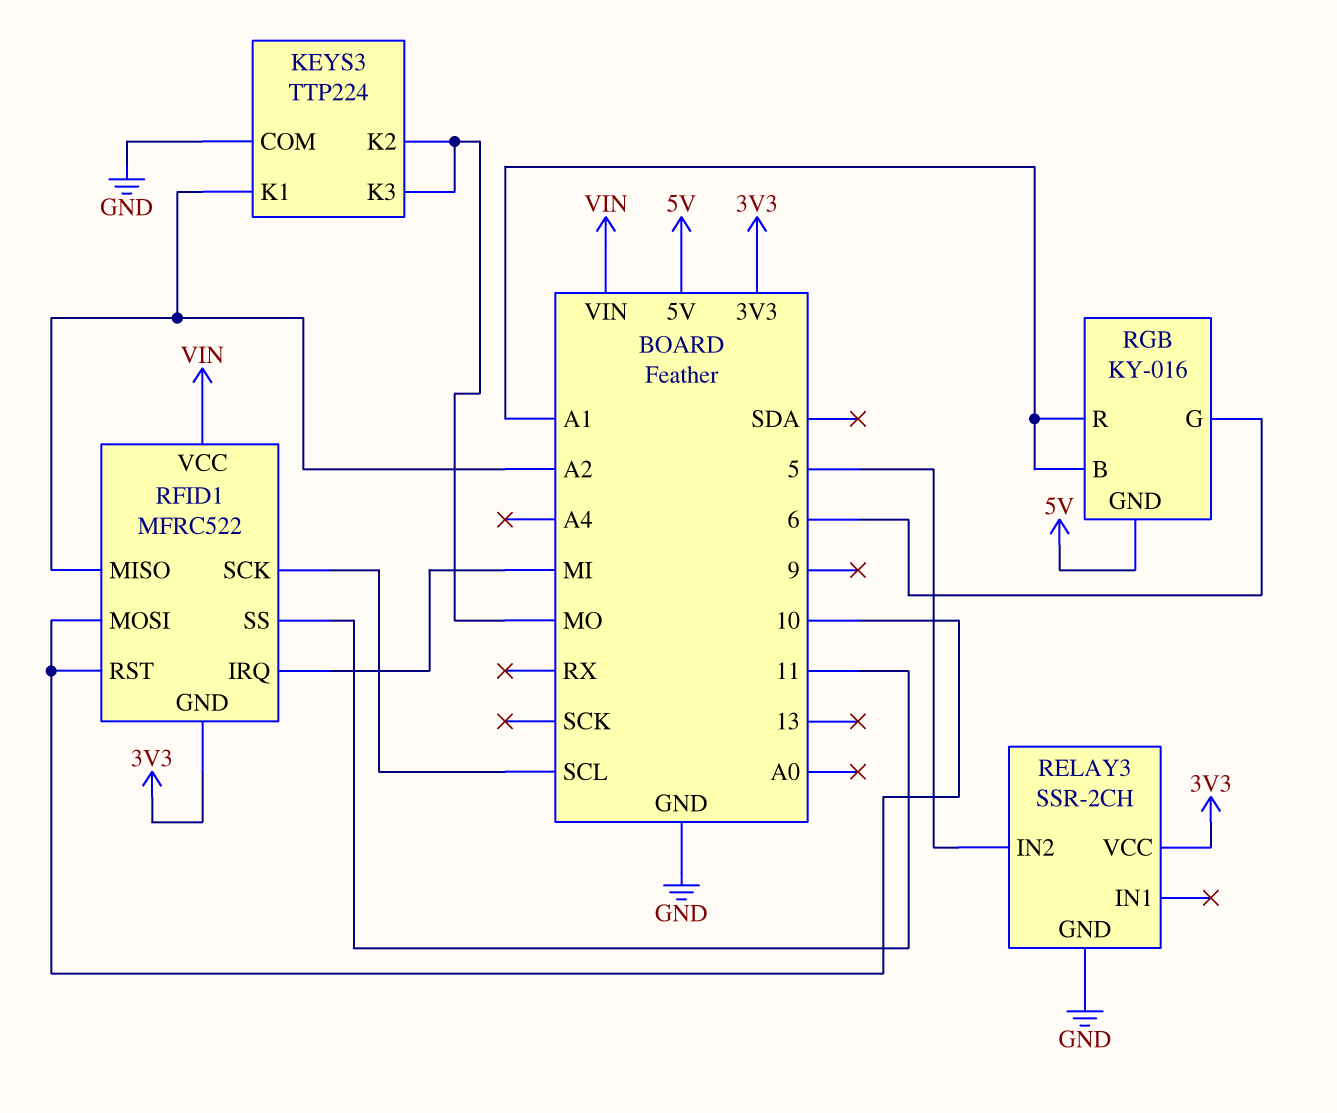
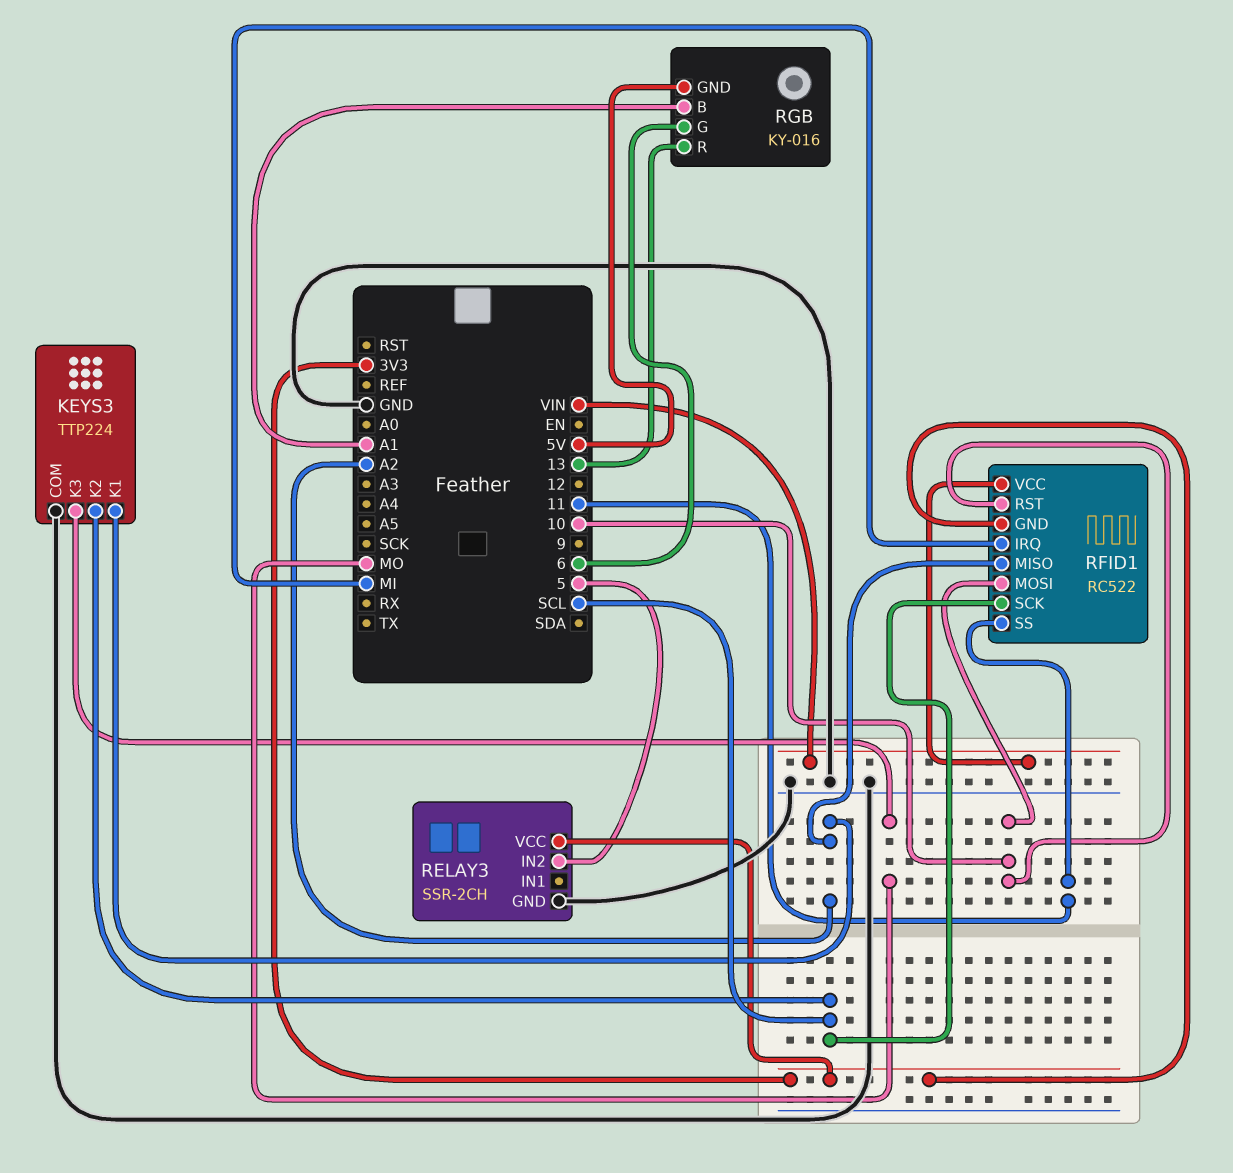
KEYS3 pin K2: MO -> SCL
RFID1: MFRC522 -> RC522
RGB pin R: A1 -> 13

